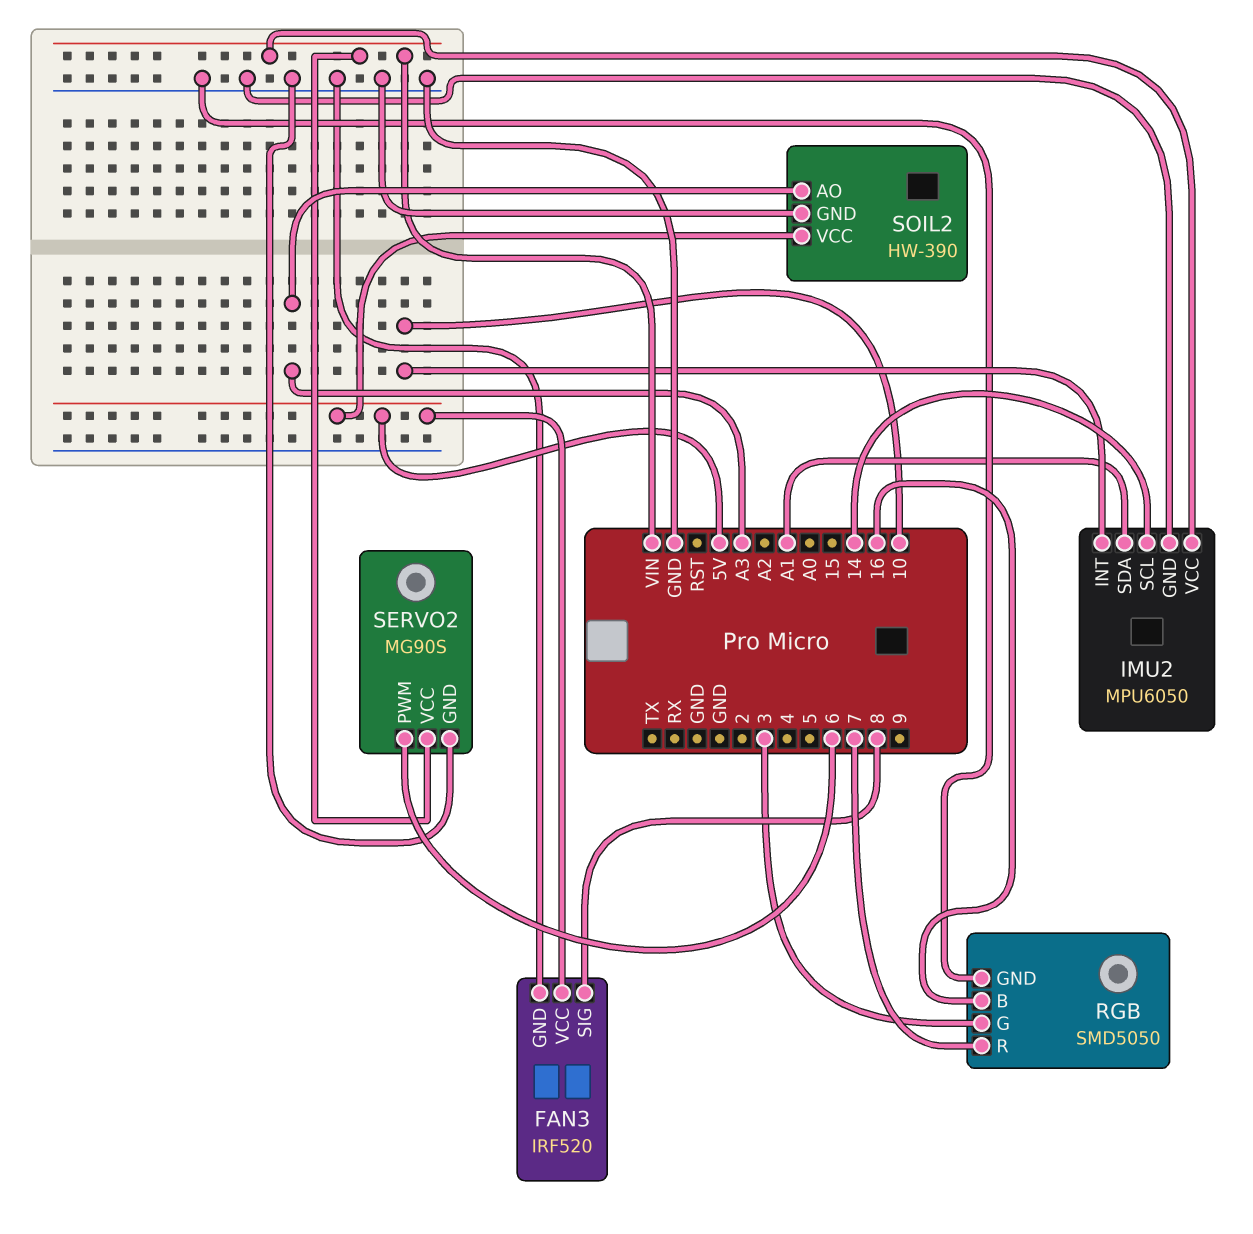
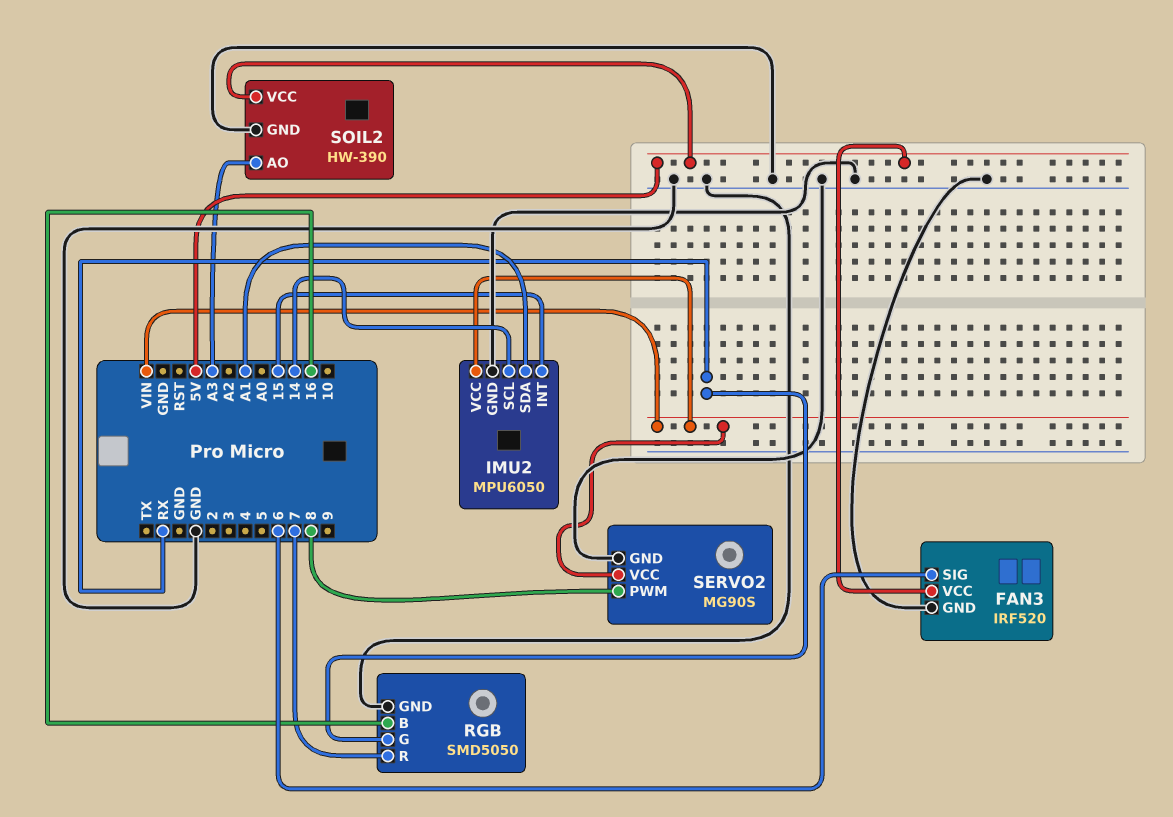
FAN3 pin SIG: 8 -> 6
IMU2 pin INT: 10 -> 15
RGB pin G: 3 -> RX
SERVO2 pin PWM: 6 -> 8

